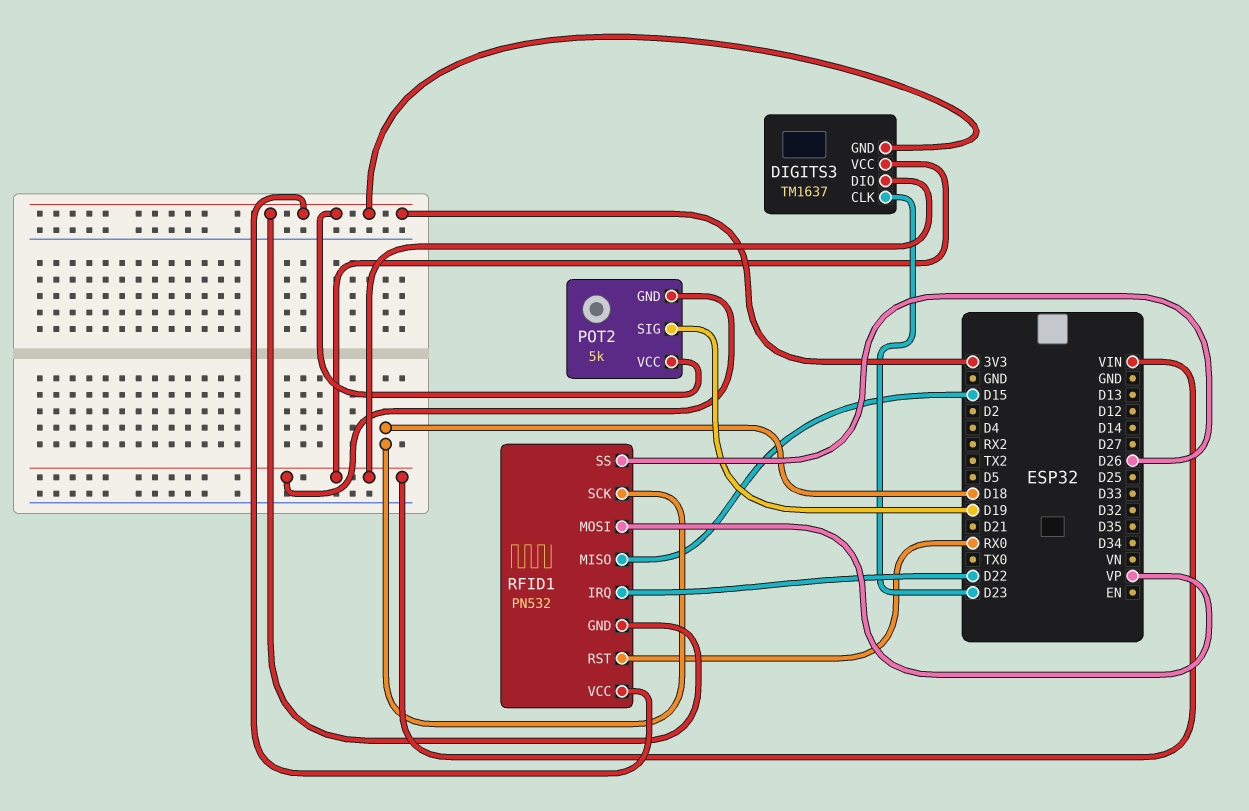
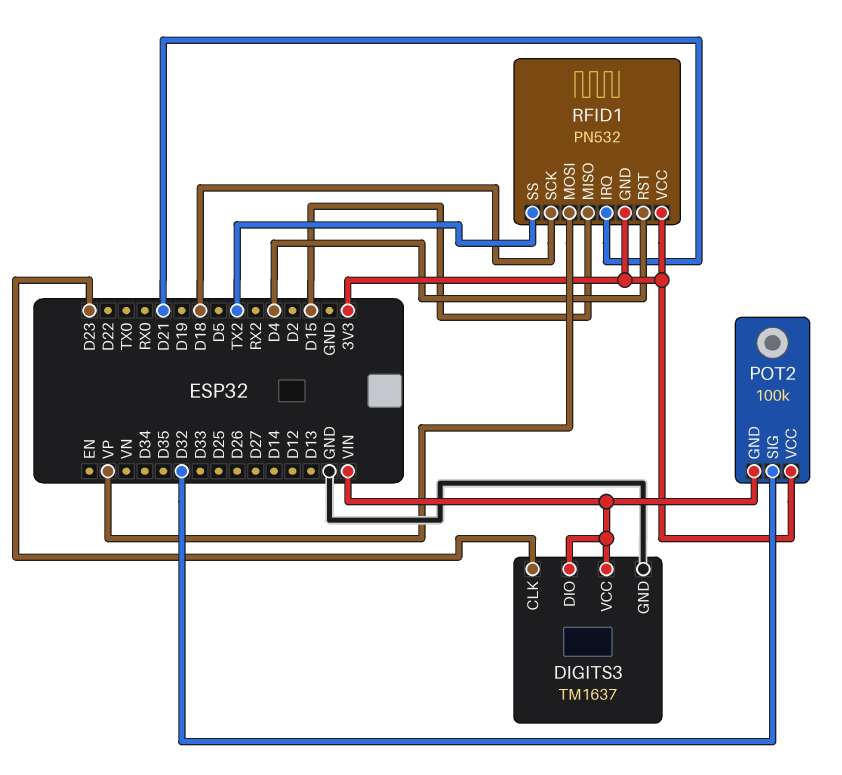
DIGITS3 pin GND: 3V3 -> GND
POT2: 5k -> 100k
POT2 pin SIG: D19 -> D32
RFID1 pin IRQ: D22 -> D21
RFID1 pin RST: RX0 -> D4
RFID1 pin SS: D26 -> TX2

